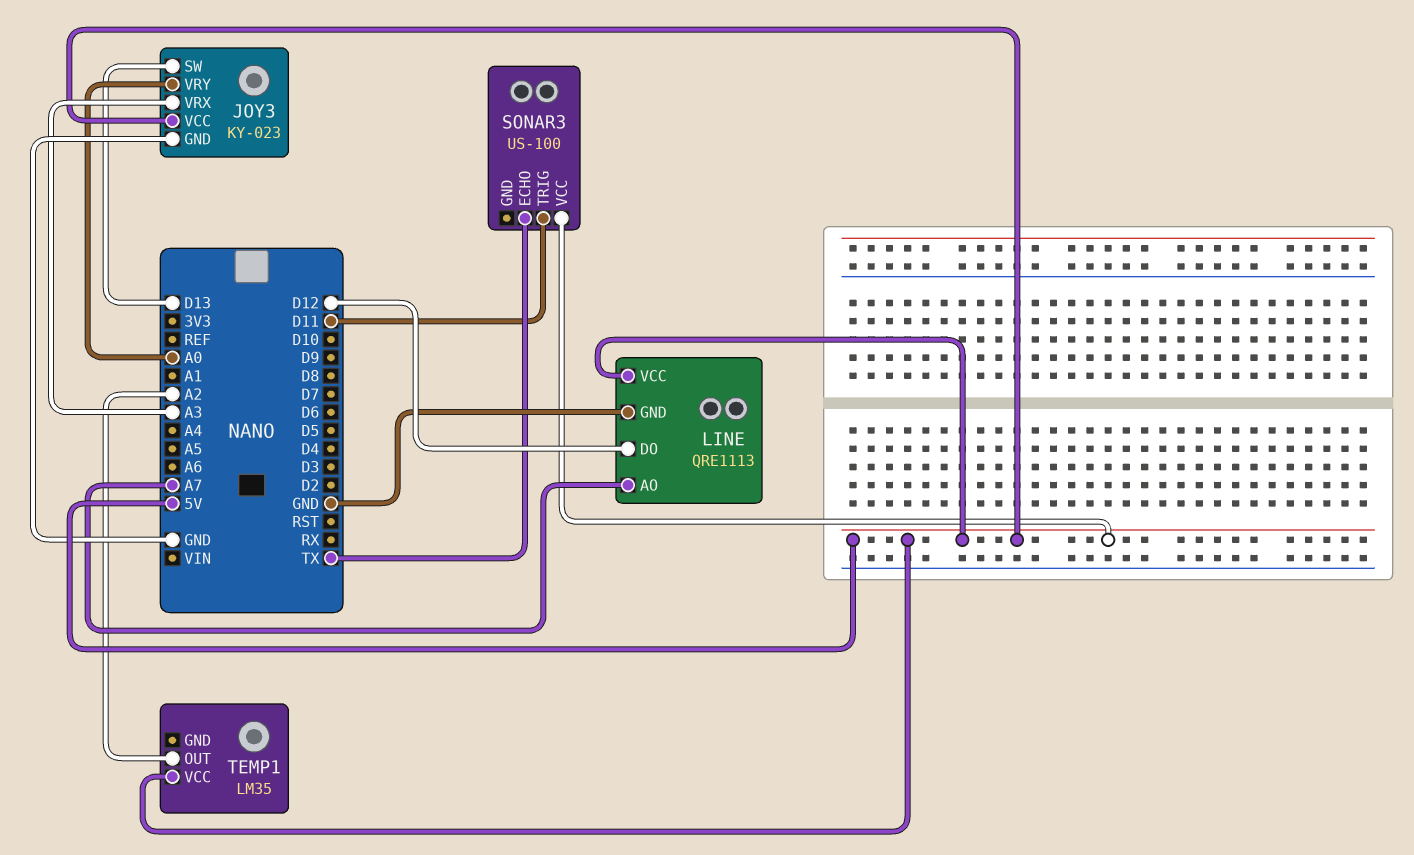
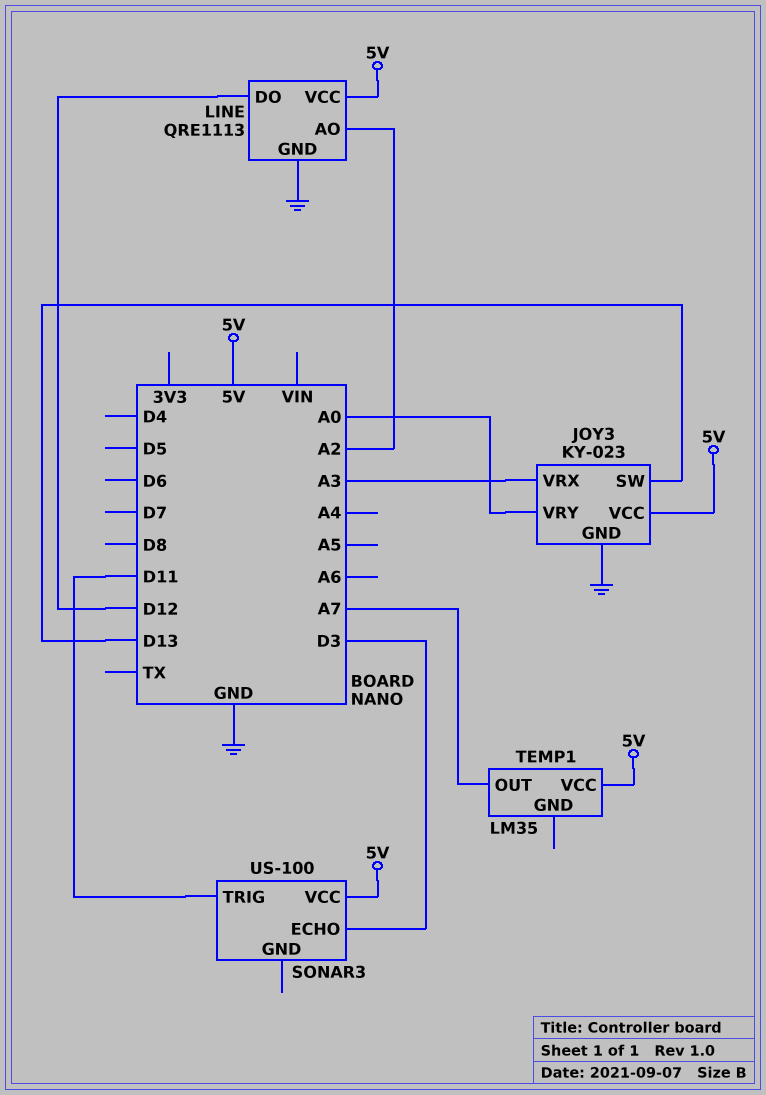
LINE pin AO: A7 -> A2
SONAR3 pin ECHO: TX -> D3
TEMP1 pin OUT: A2 -> A7

